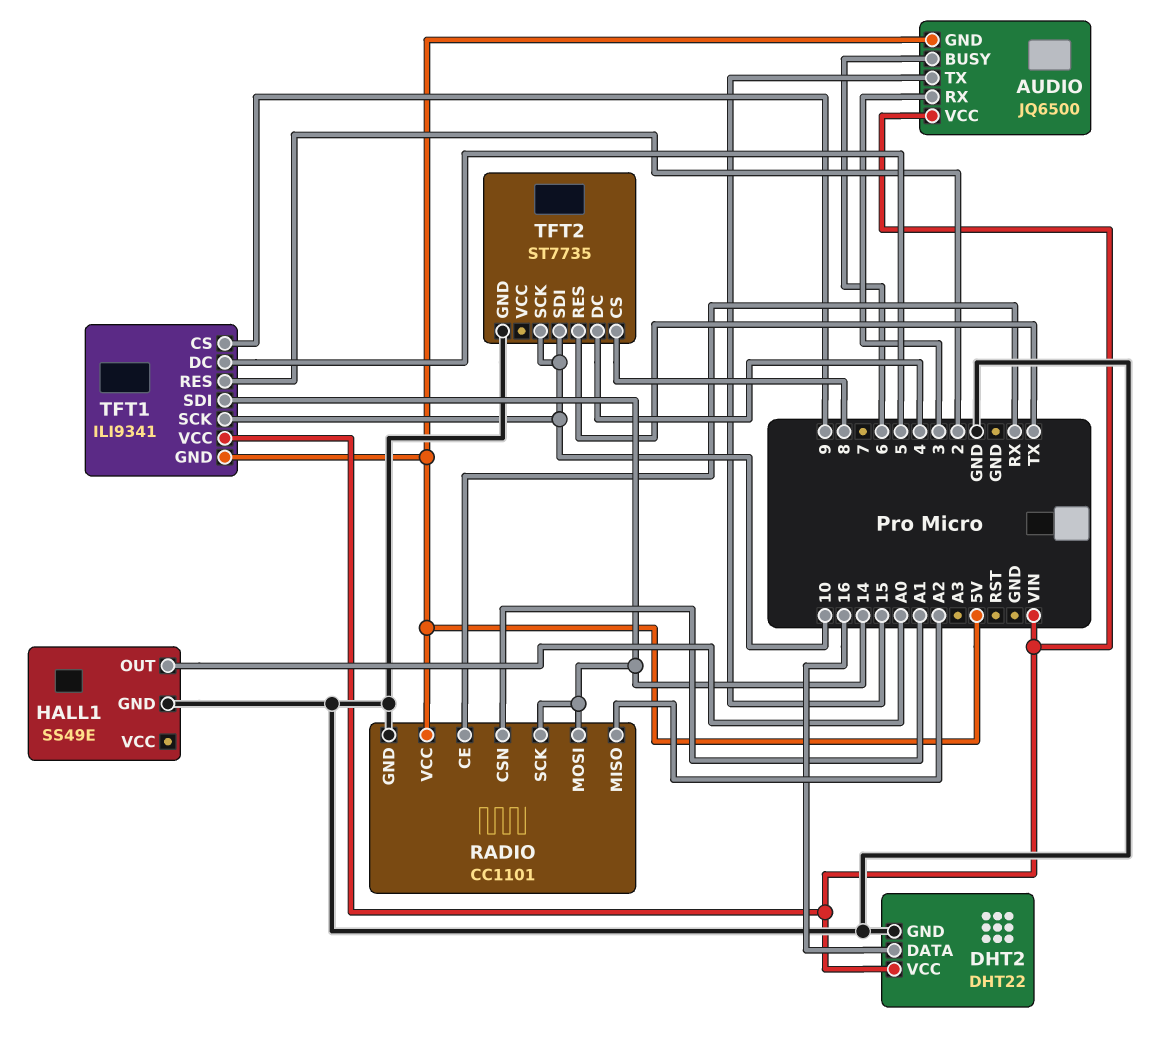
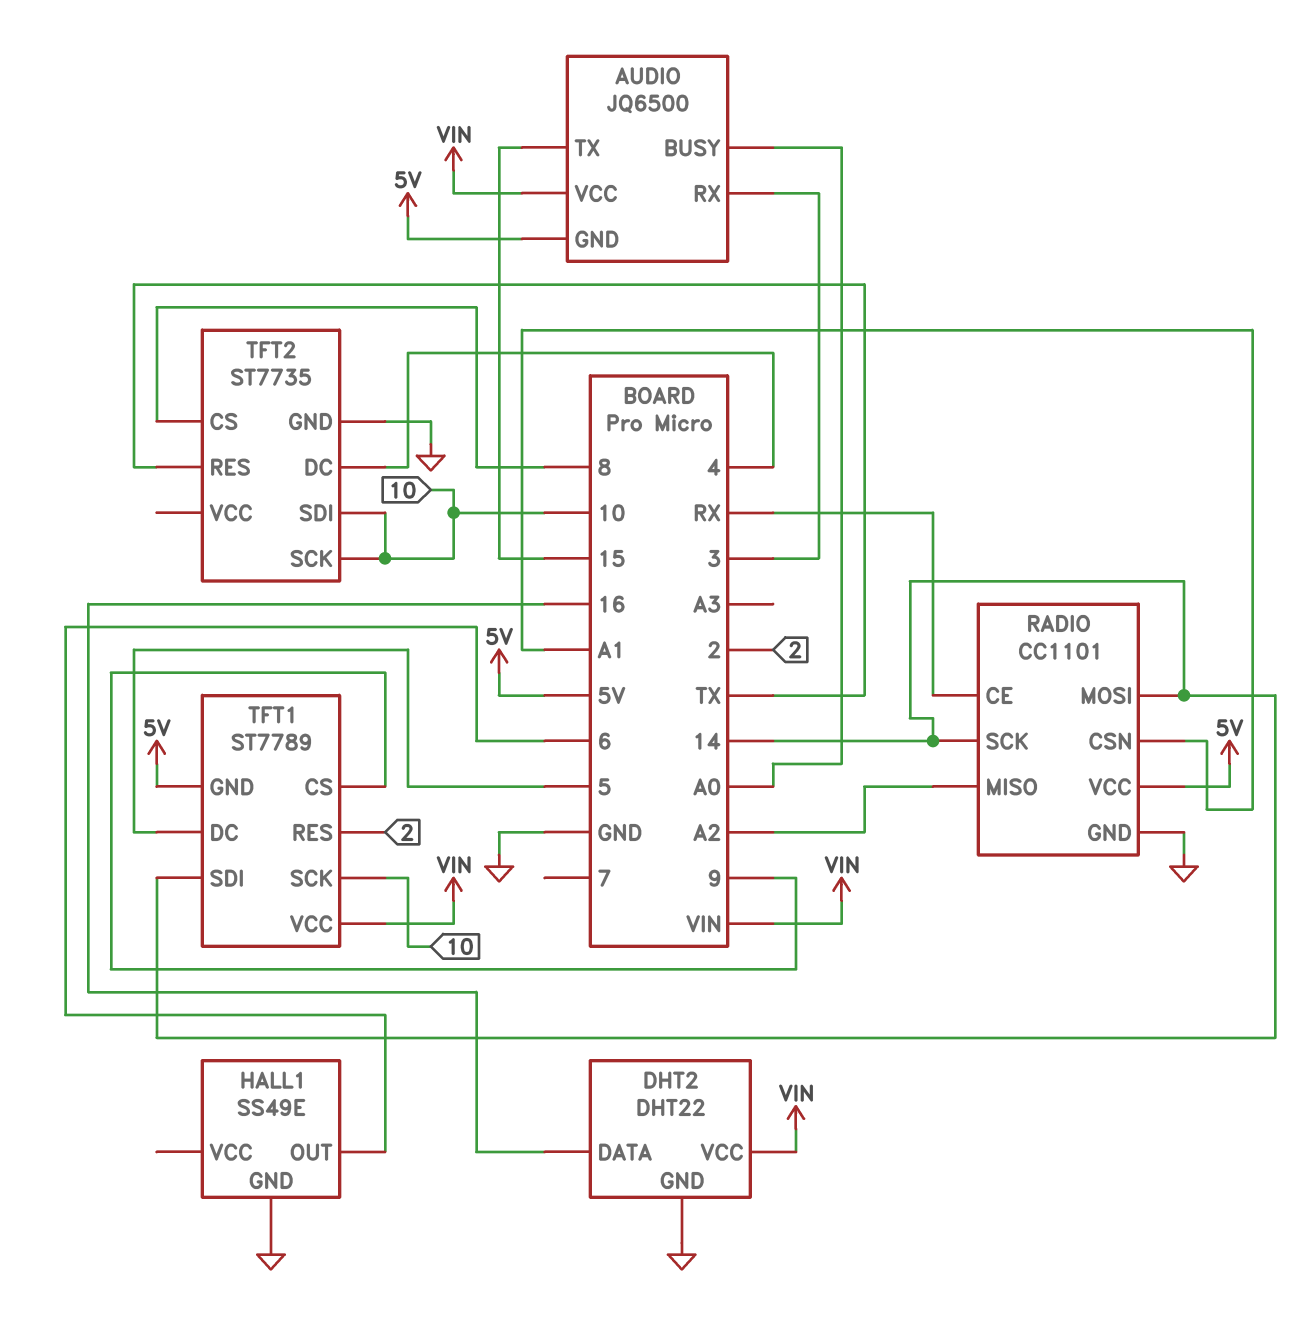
AUDIO pin BUSY: 6 -> A0
HALL1 pin OUT: A0 -> 6
TFT1: ILI9341 -> ST7789

